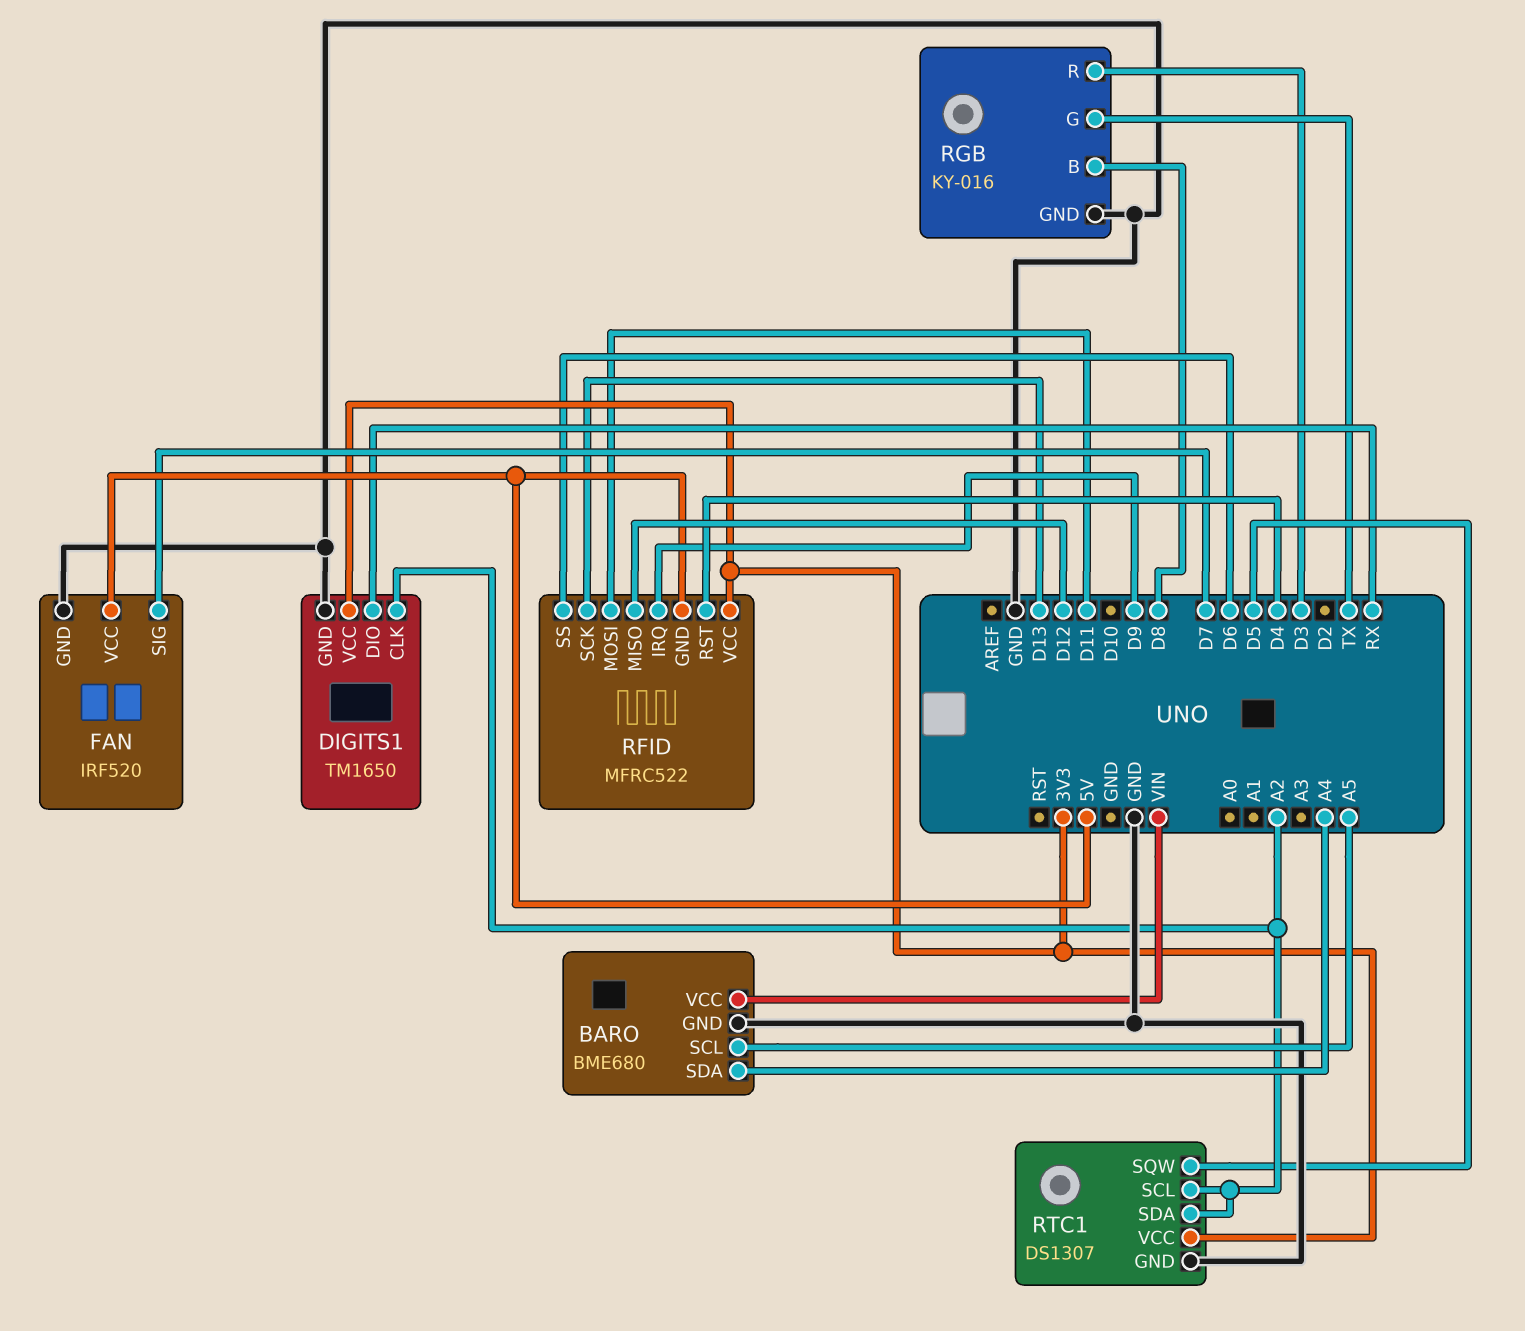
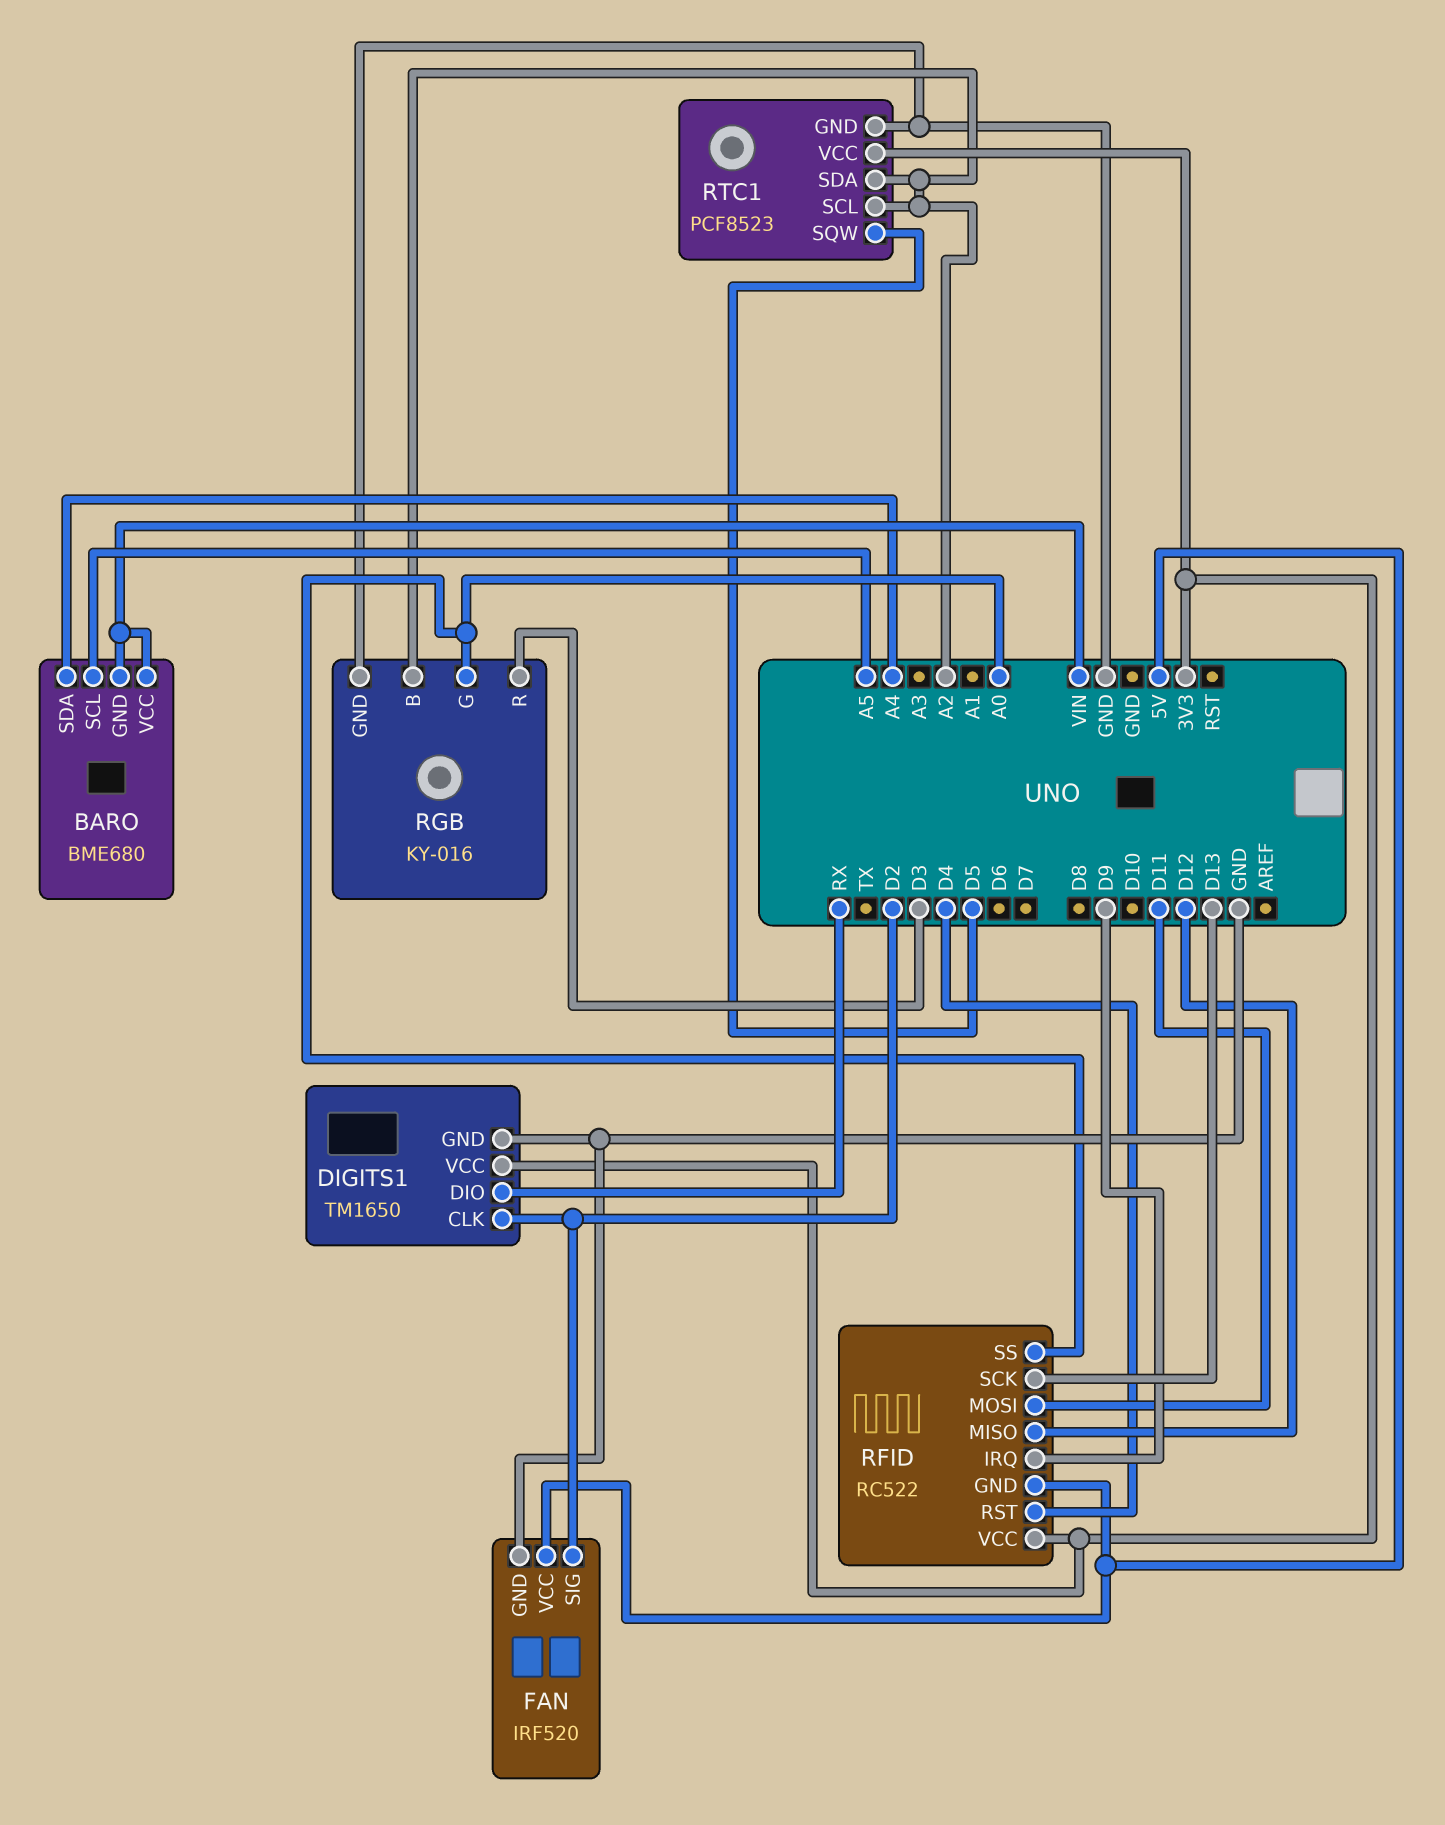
BARO pin GND: GND -> VIN
DIGITS1 pin CLK: A2 -> D2
FAN pin SIG: D7 -> D2
RFID: MFRC522 -> RC522
RFID pin SS: D6 -> A0
RGB pin B: D8 -> A2
RGB pin G: TX -> A0
RTC1: DS1307 -> PCF8523

